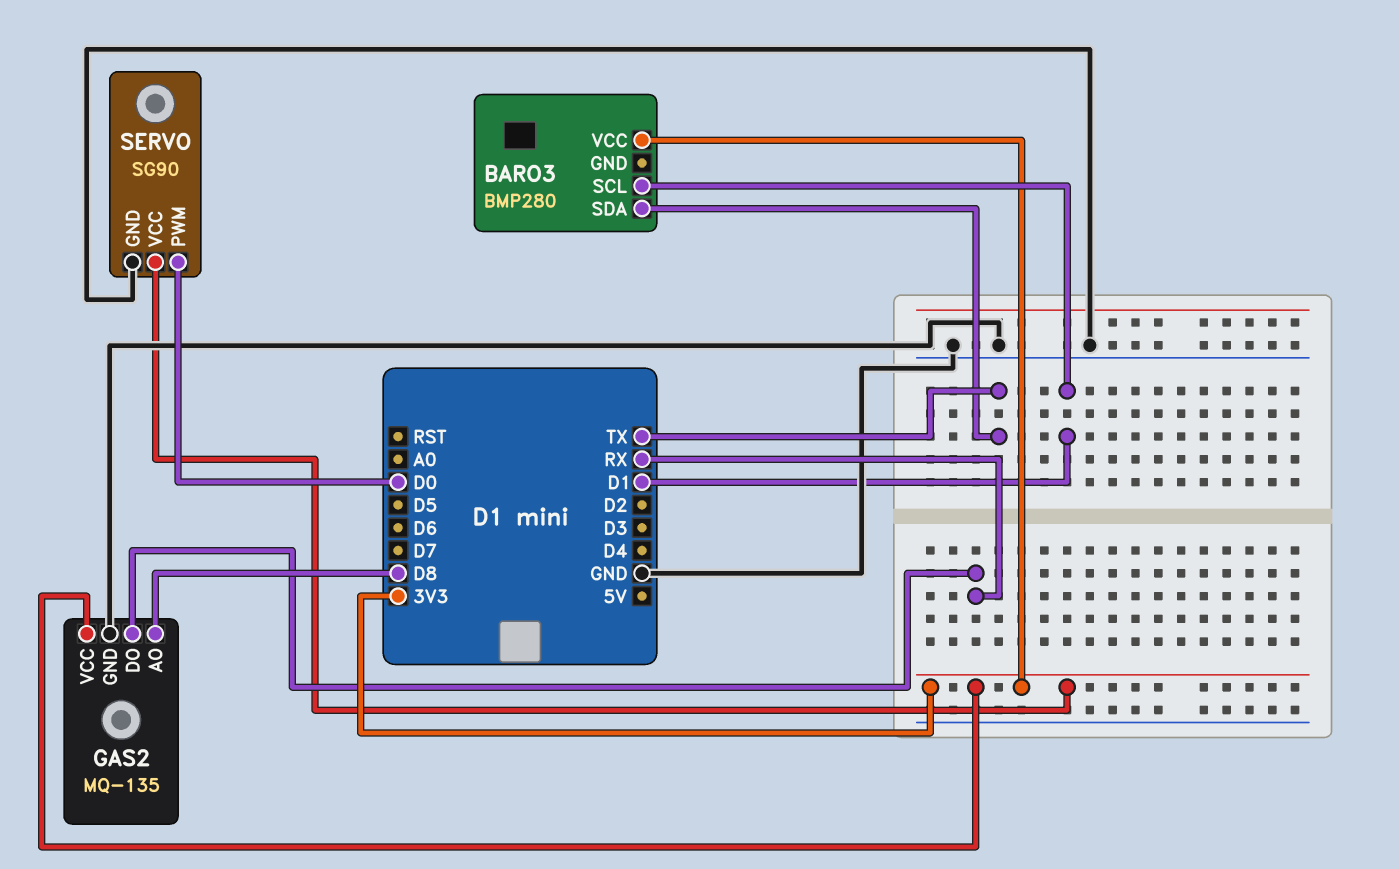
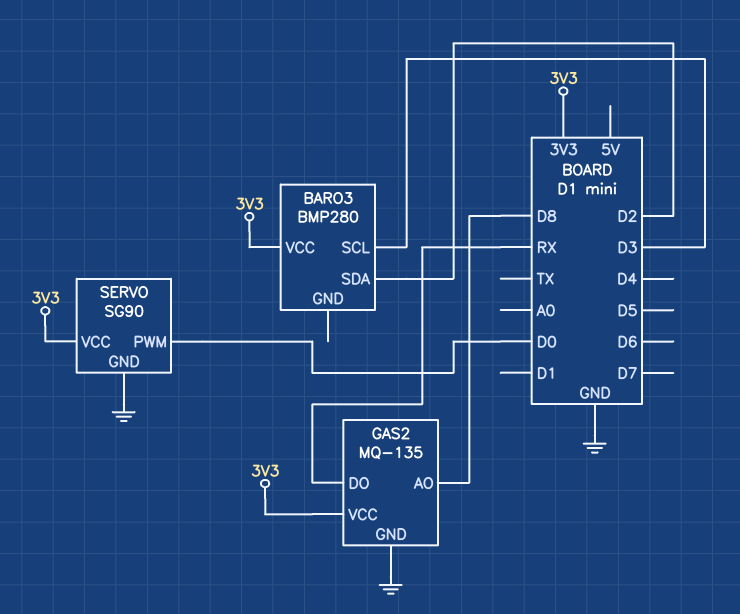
BARO3 pin SCL: D1 -> D3
BARO3 pin SDA: TX -> D2

